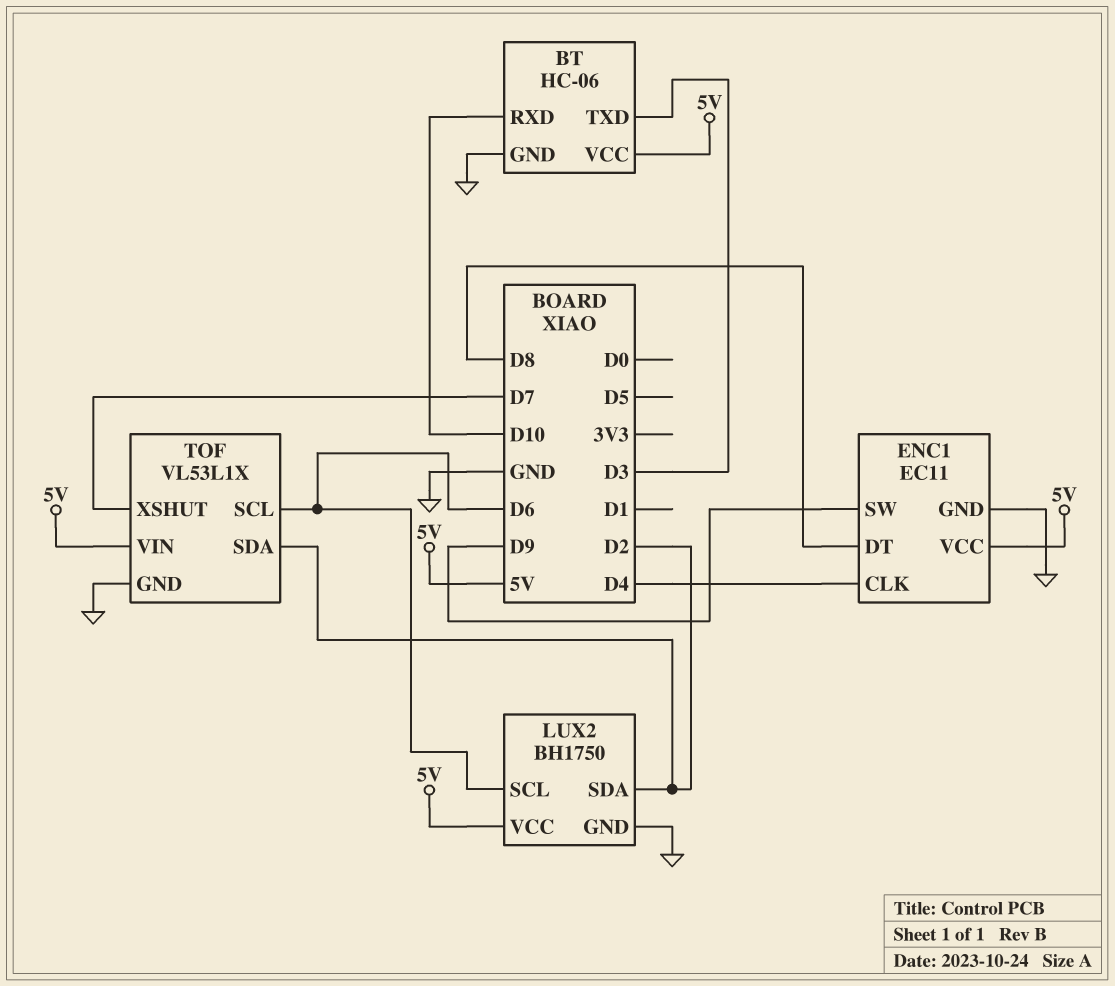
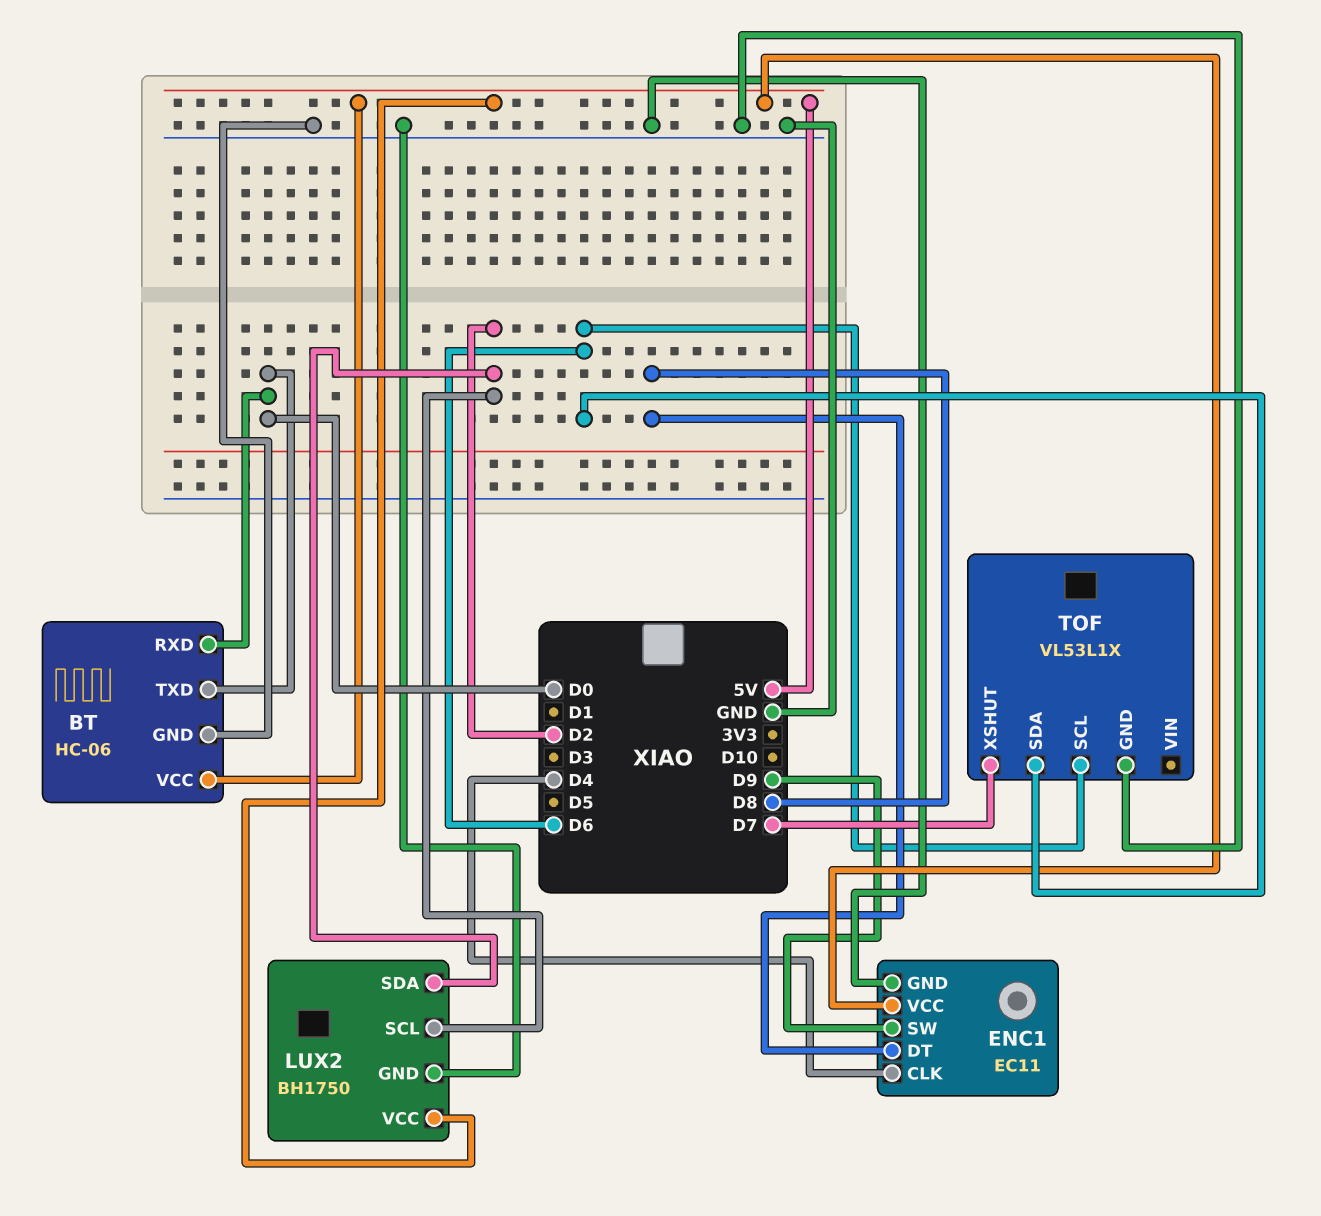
BT pin RXD: D10 -> D0
BT pin TXD: D3 -> D0
LUX2 pin SCL: D6 -> D2
TOF pin SDA: D2 -> D6
TOF pin VIN: 5V -> none

